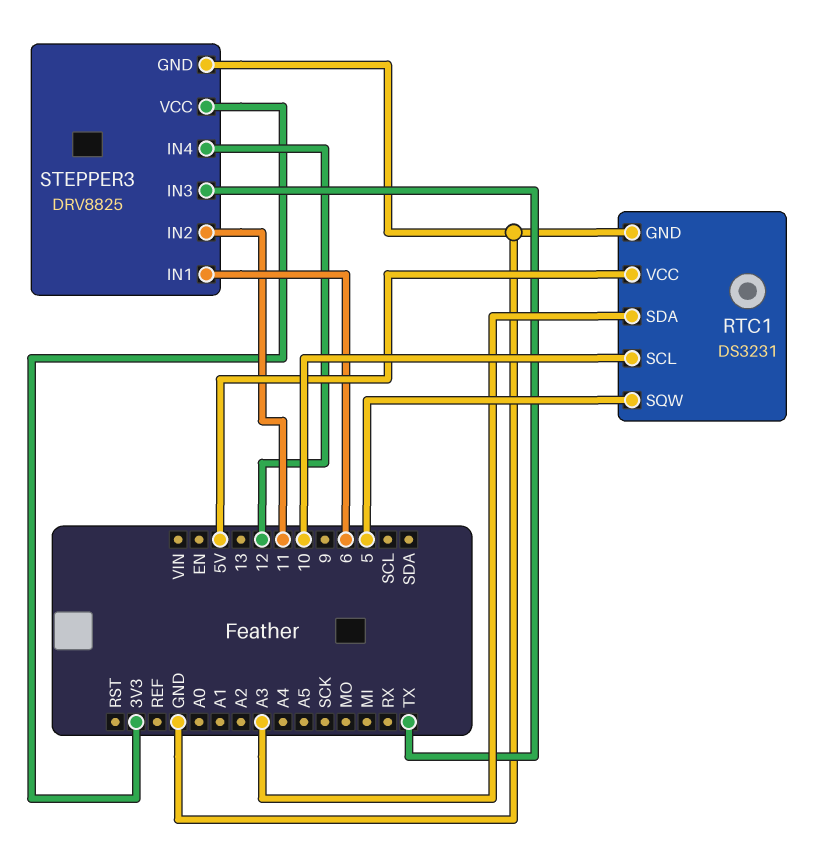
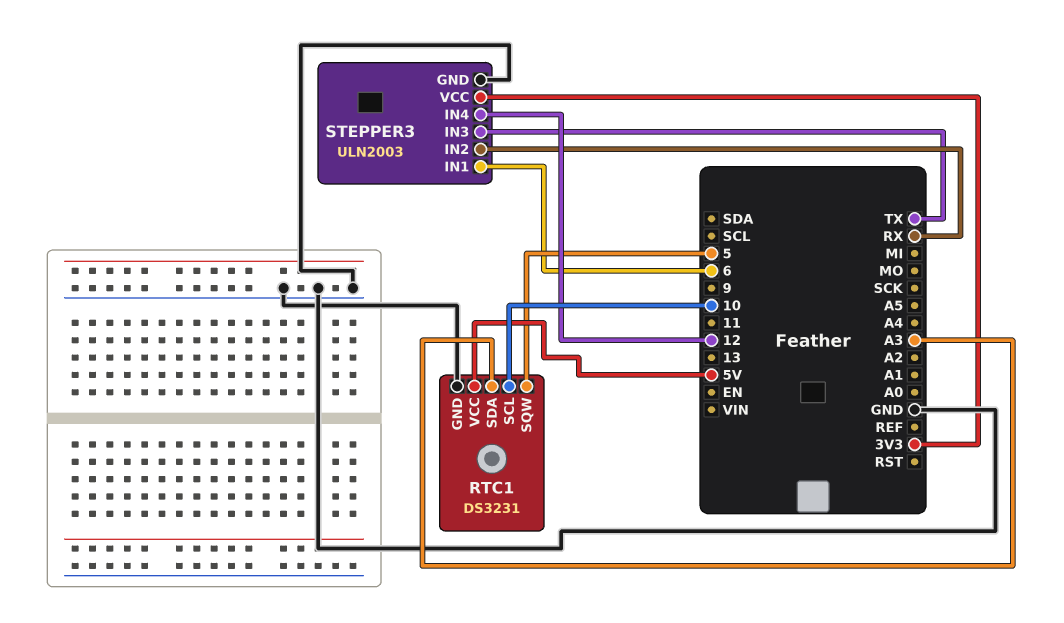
STEPPER3: DRV8825 -> ULN2003
STEPPER3 pin IN2: 11 -> RX

